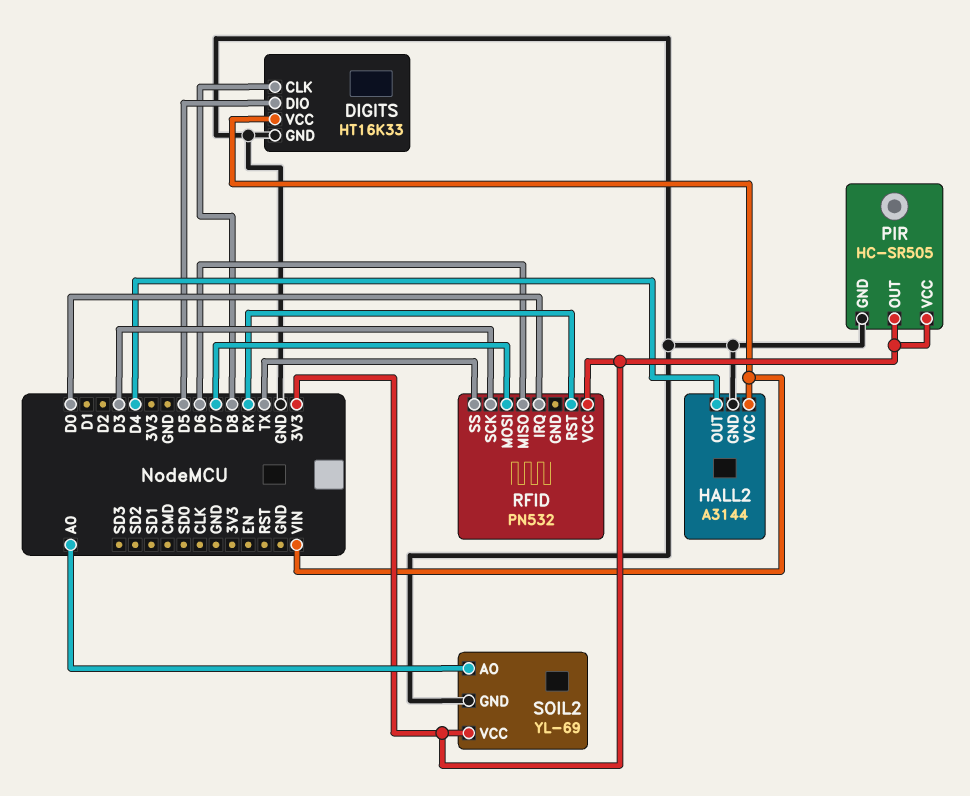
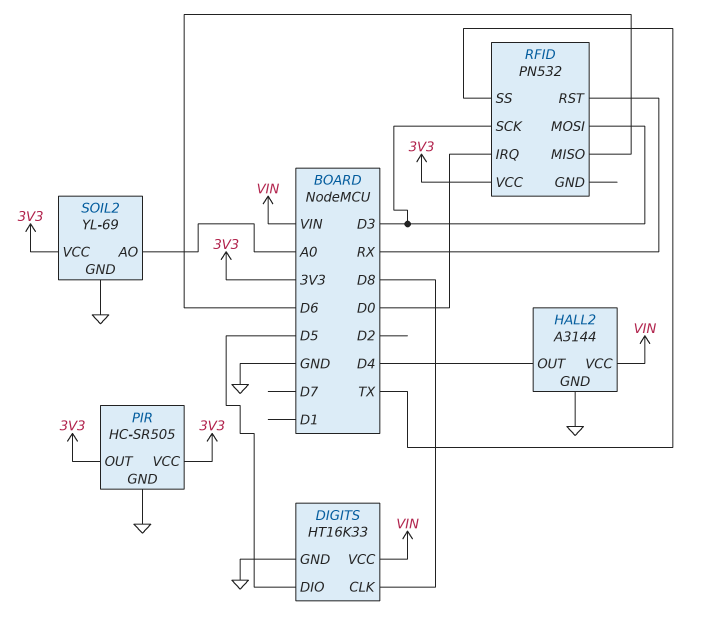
RFID pin MOSI: D7 -> D3

